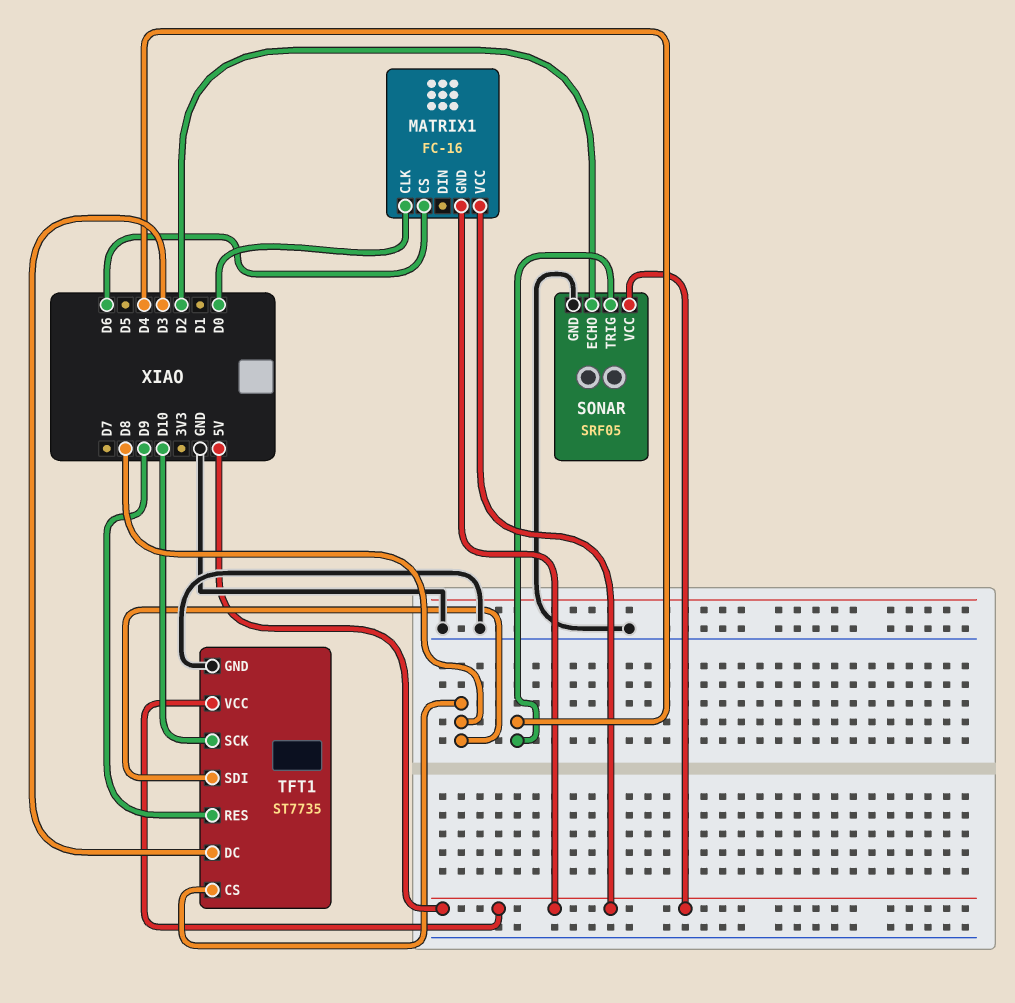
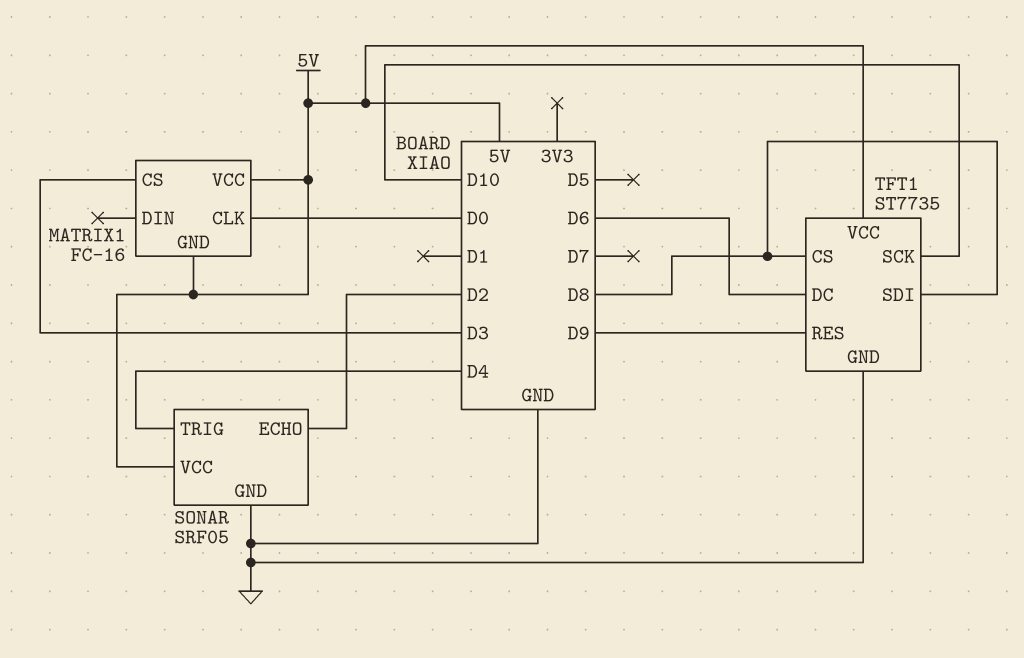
MATRIX1 pin CS: D6 -> D3
TFT1 pin DC: D3 -> D6

